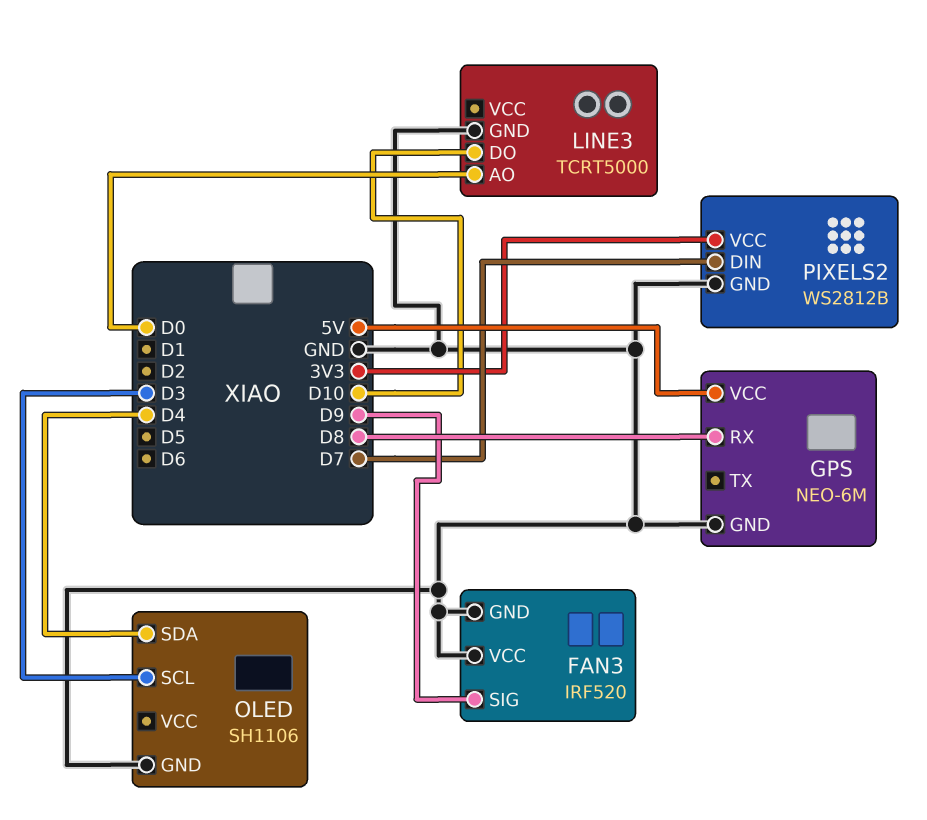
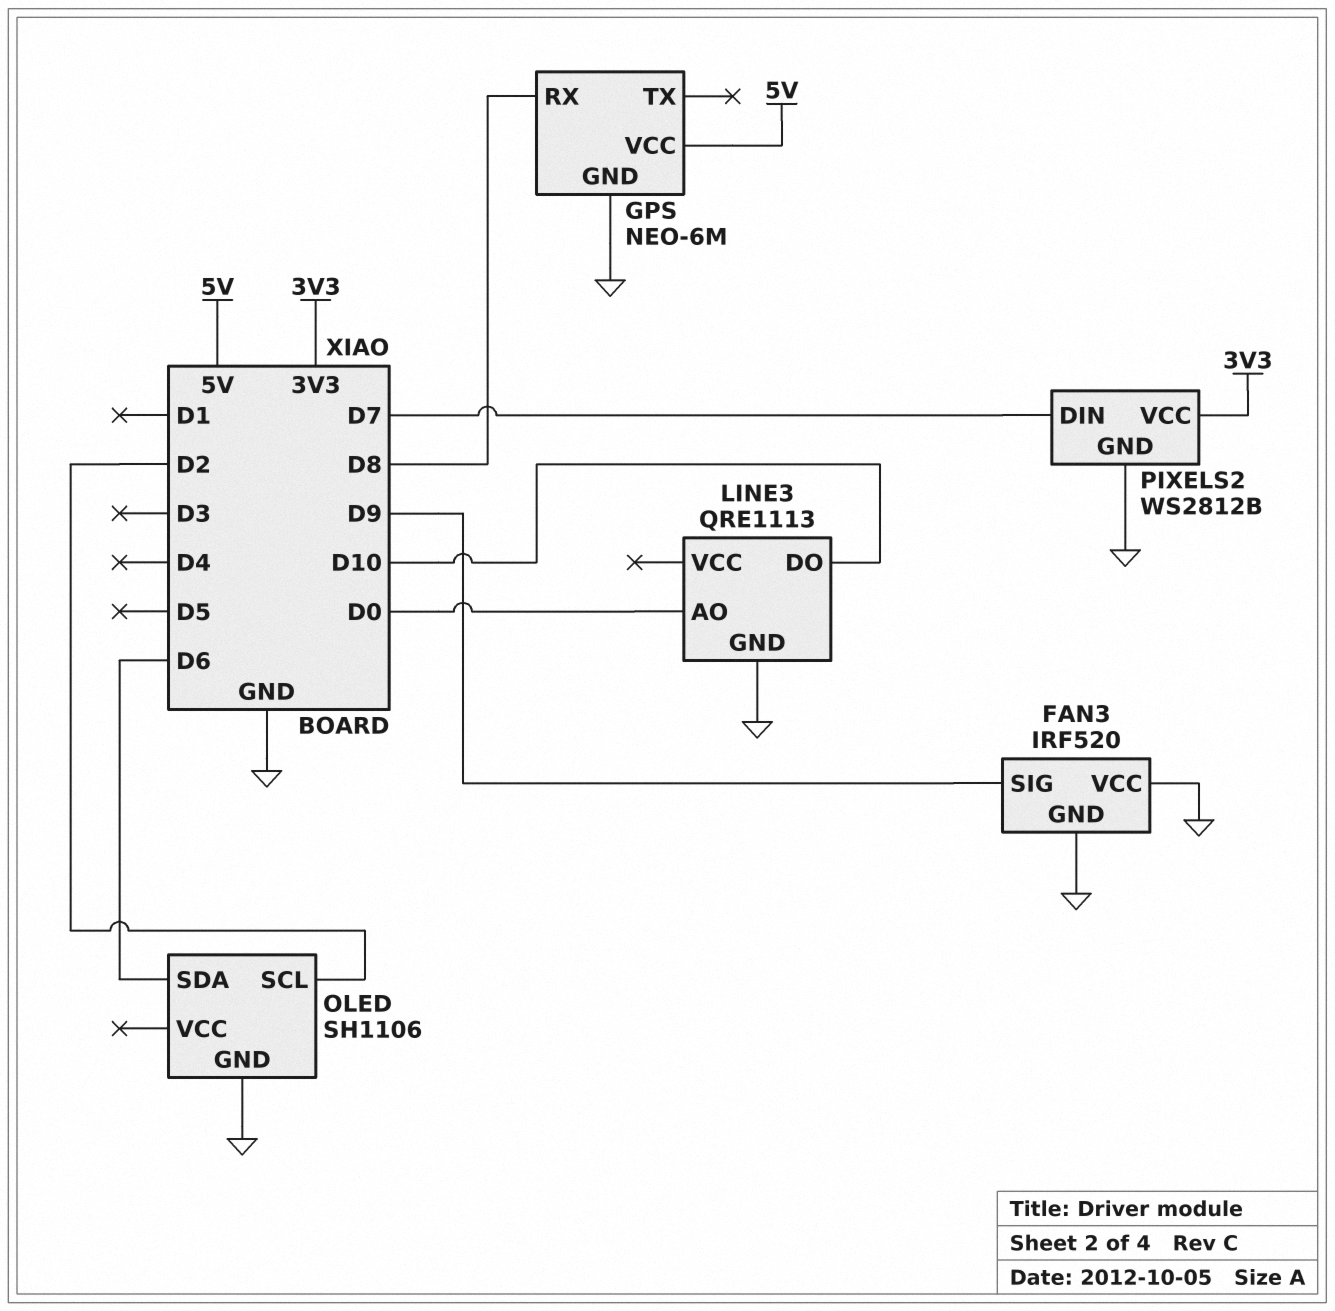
LINE3: TCRT5000 -> QRE1113
OLED pin SCL: D3 -> D2
OLED pin SDA: D4 -> D6

